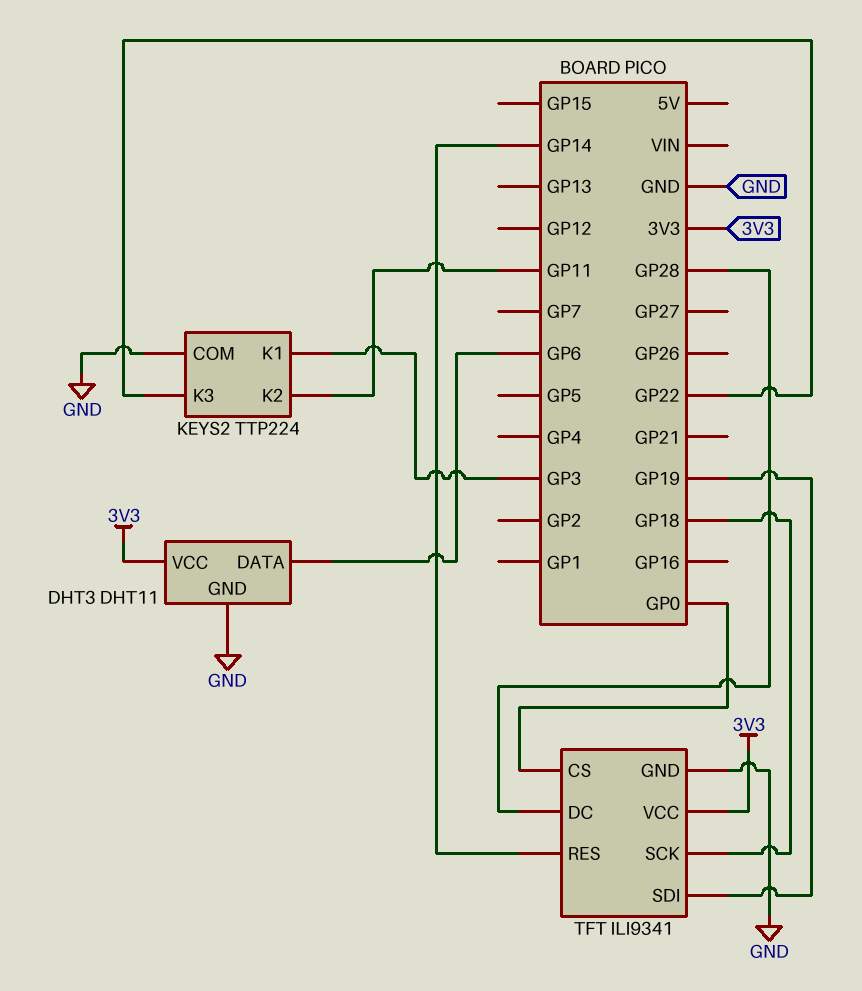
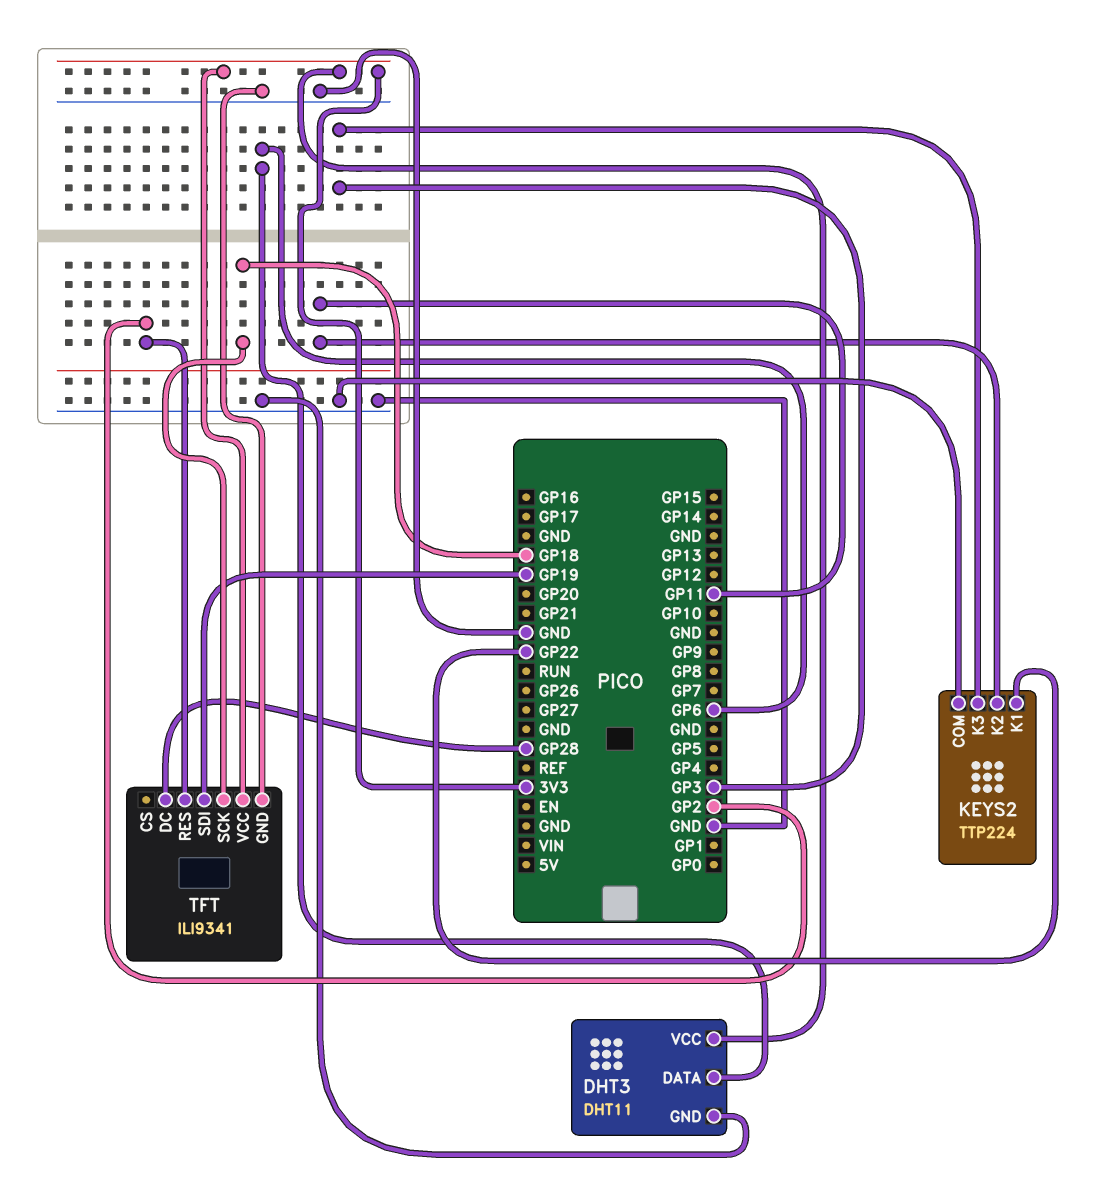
KEYS2 pin K1: GP3 -> GP22
KEYS2 pin K3: GP22 -> GP3
TFT pin CS: GP0 -> none
TFT pin RES: GP14 -> GP2

